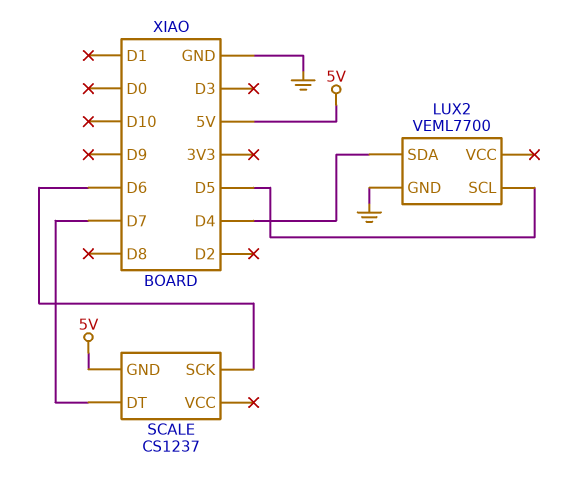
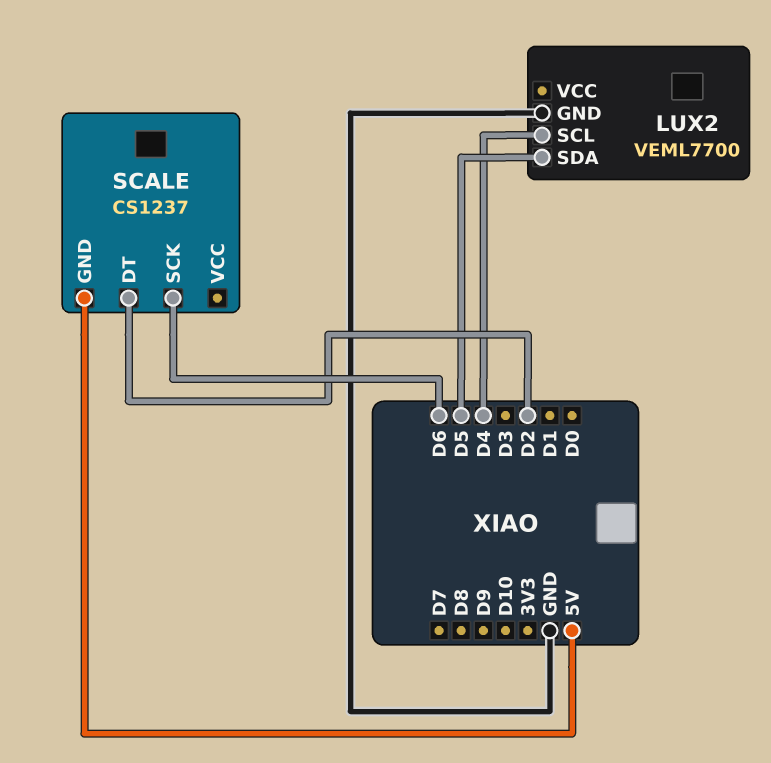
LUX2 pin SCL: D5 -> D4
LUX2 pin SDA: D4 -> D5
SCALE pin DT: D7 -> D2

